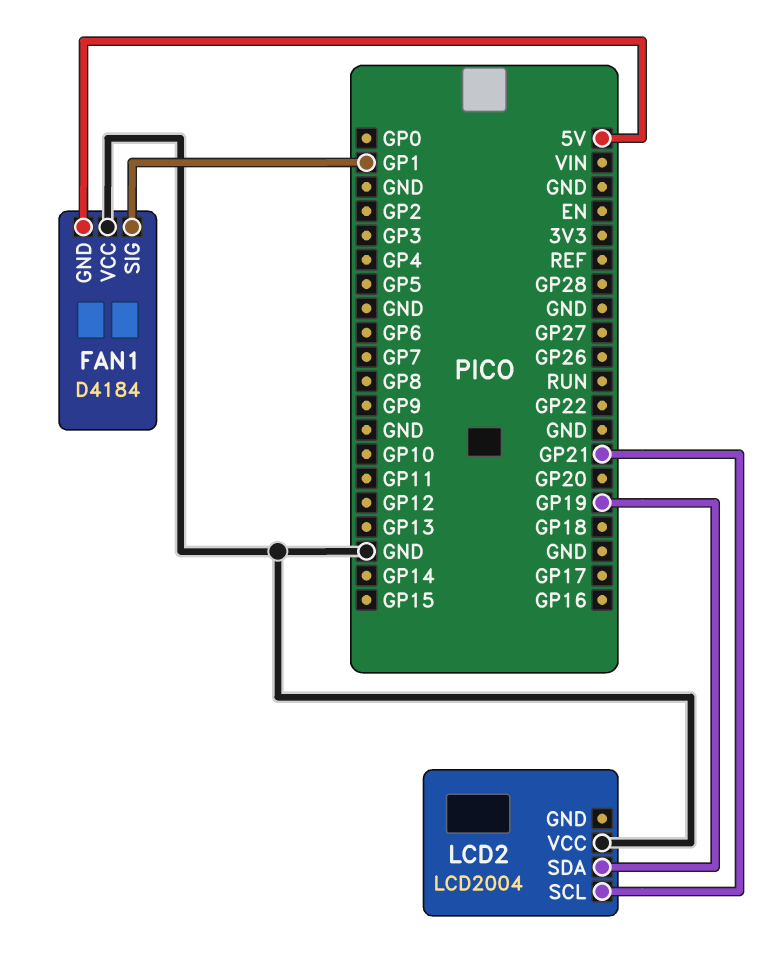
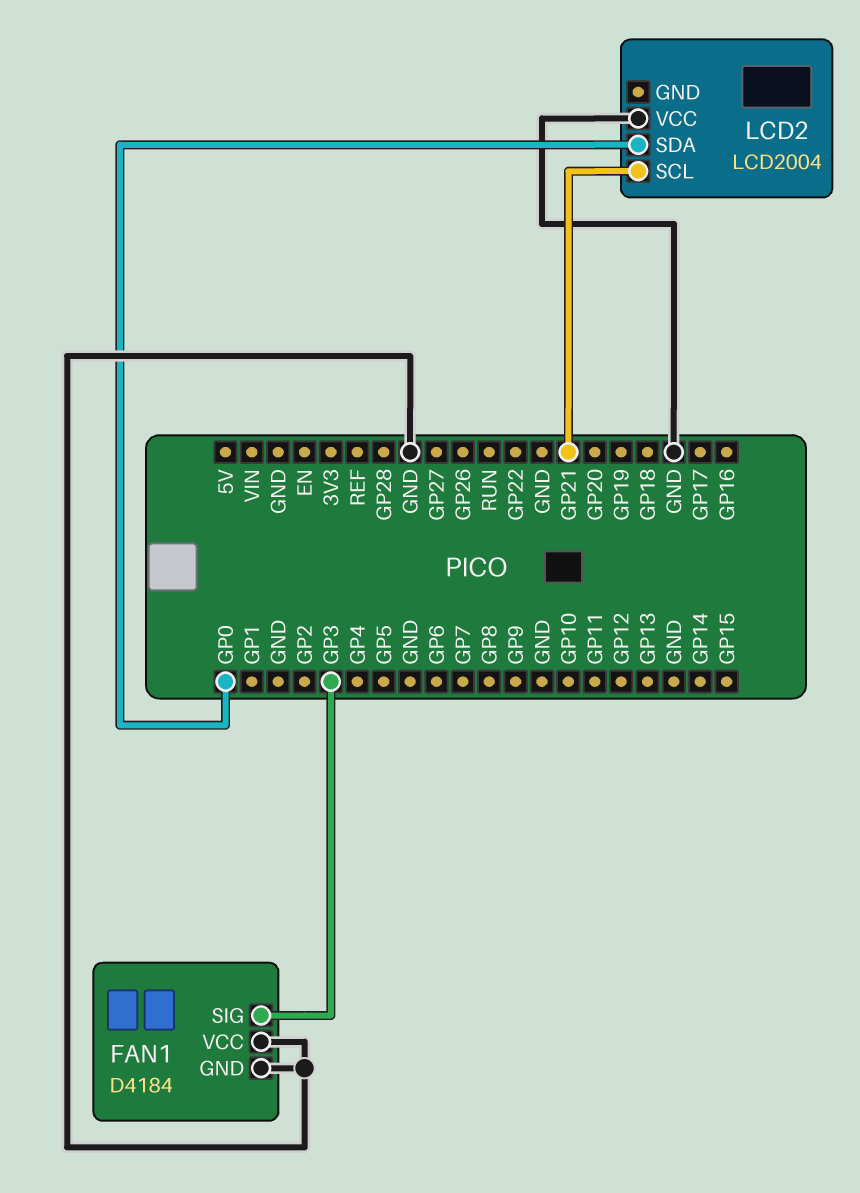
FAN1 pin GND: 5V -> GND
FAN1 pin SIG: GP1 -> GP3
LCD2 pin SDA: GP19 -> GP0

